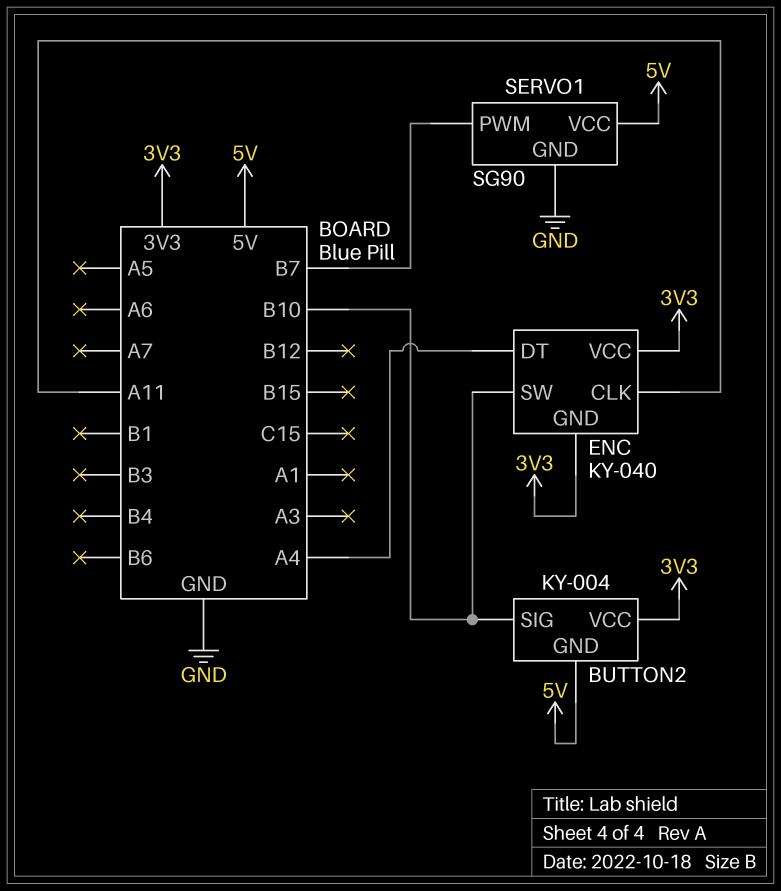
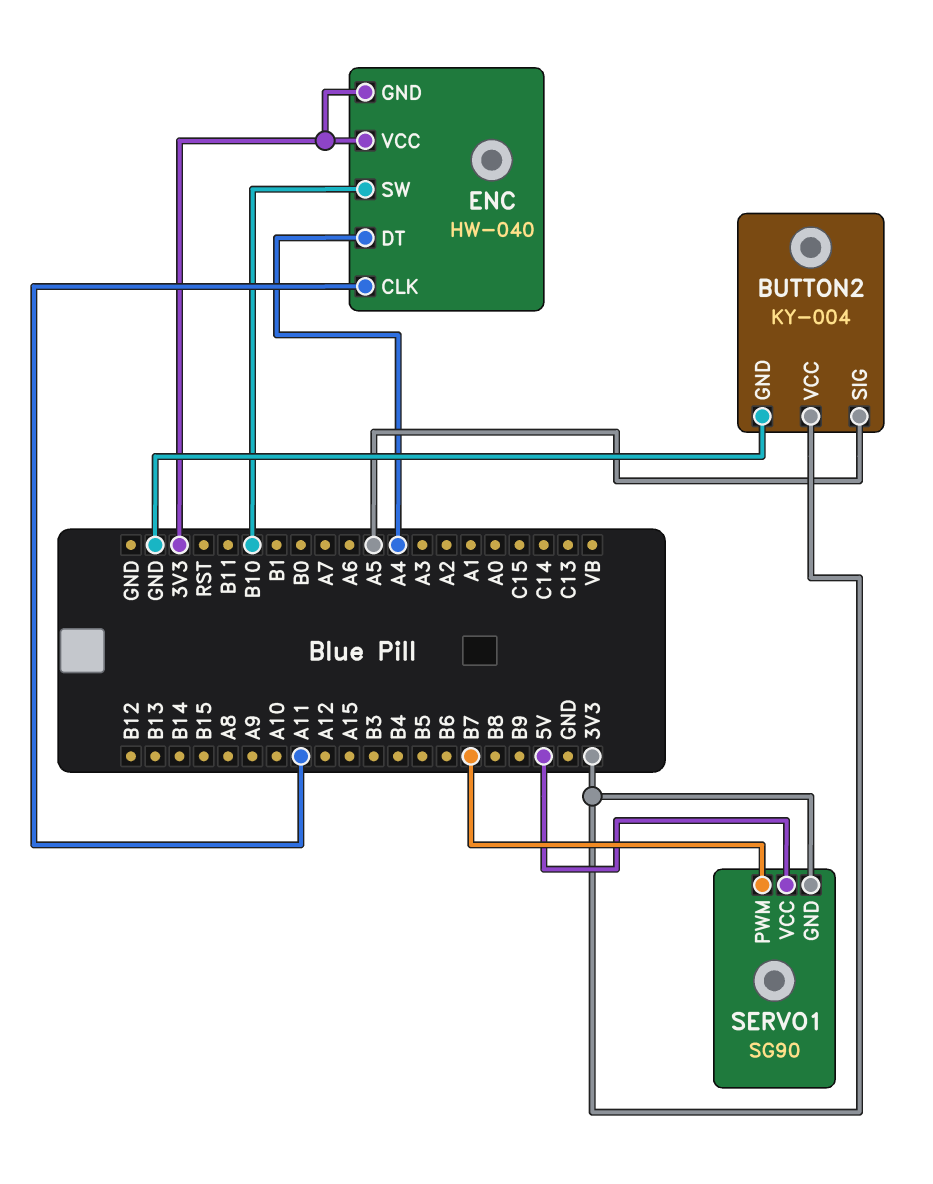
BUTTON2 pin GND: 5V -> GND
BUTTON2 pin SIG: B10 -> A5
ENC: KY-040 -> HW-040
SERVO1 pin GND: GND -> 3V3

